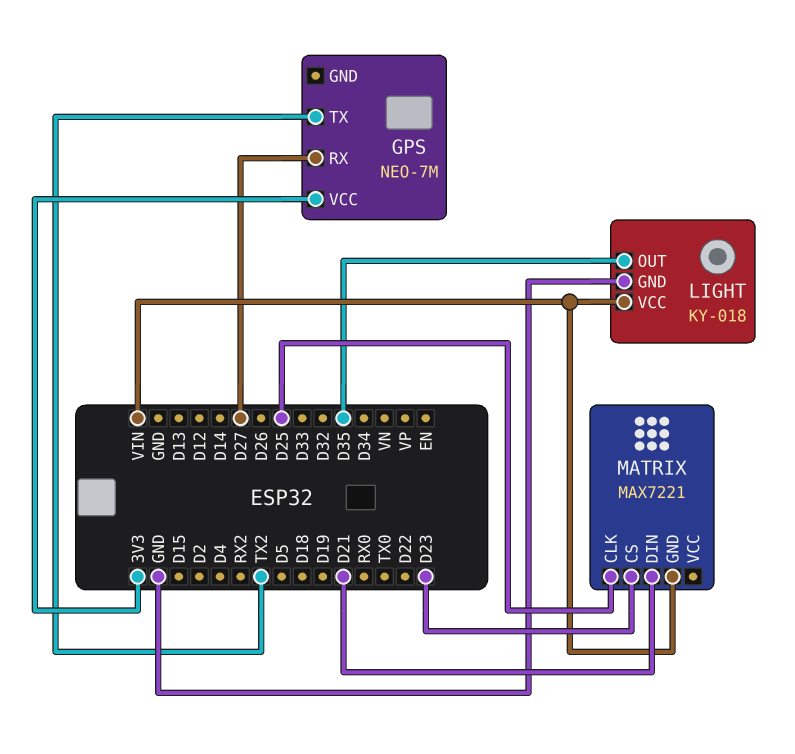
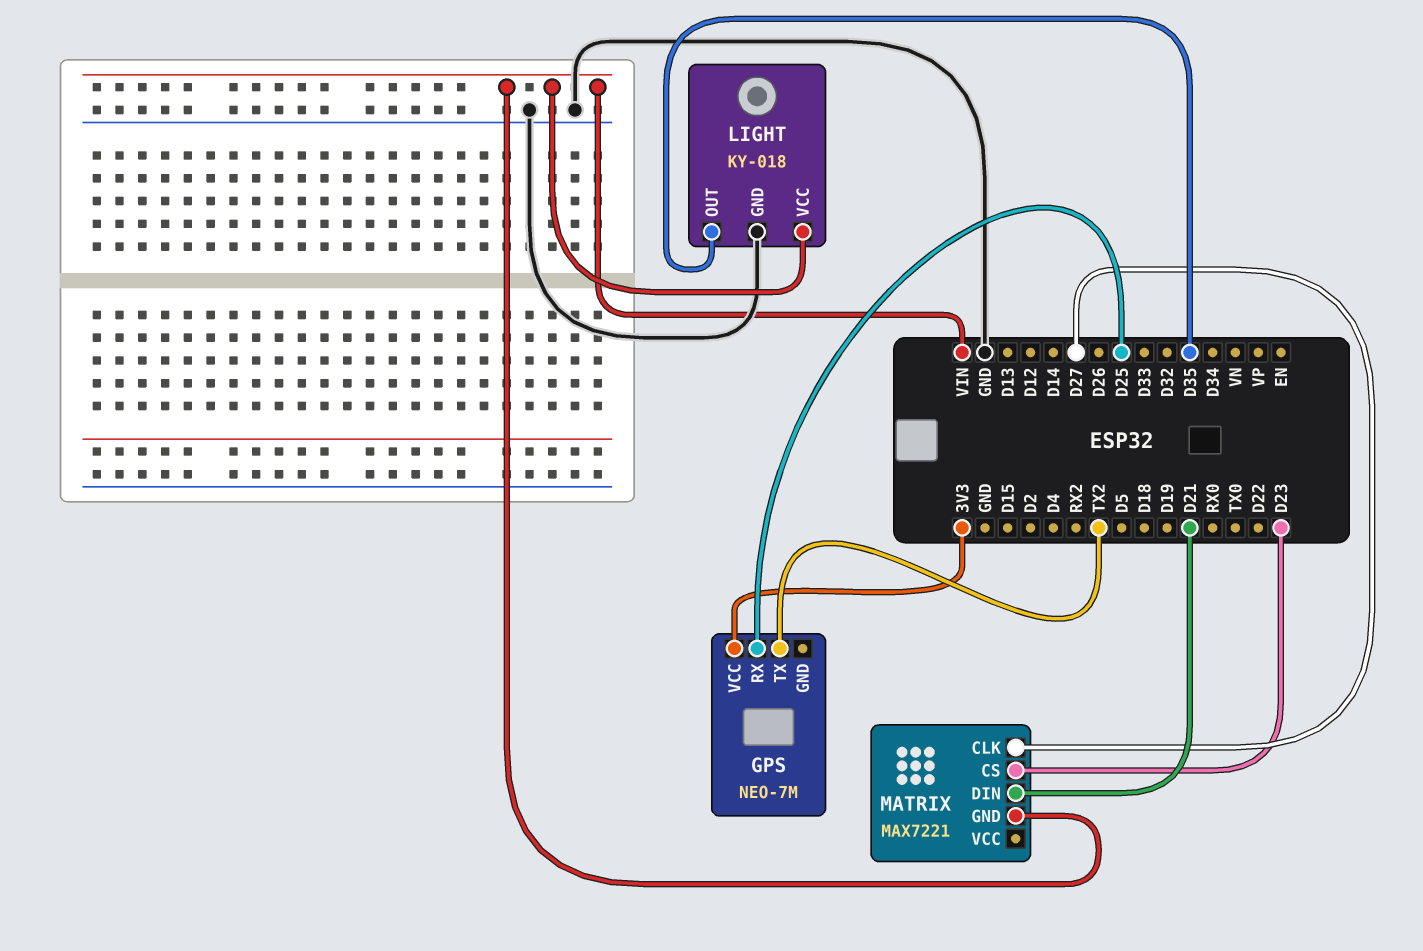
GPS pin RX: D27 -> D25
MATRIX pin CLK: D25 -> D27

